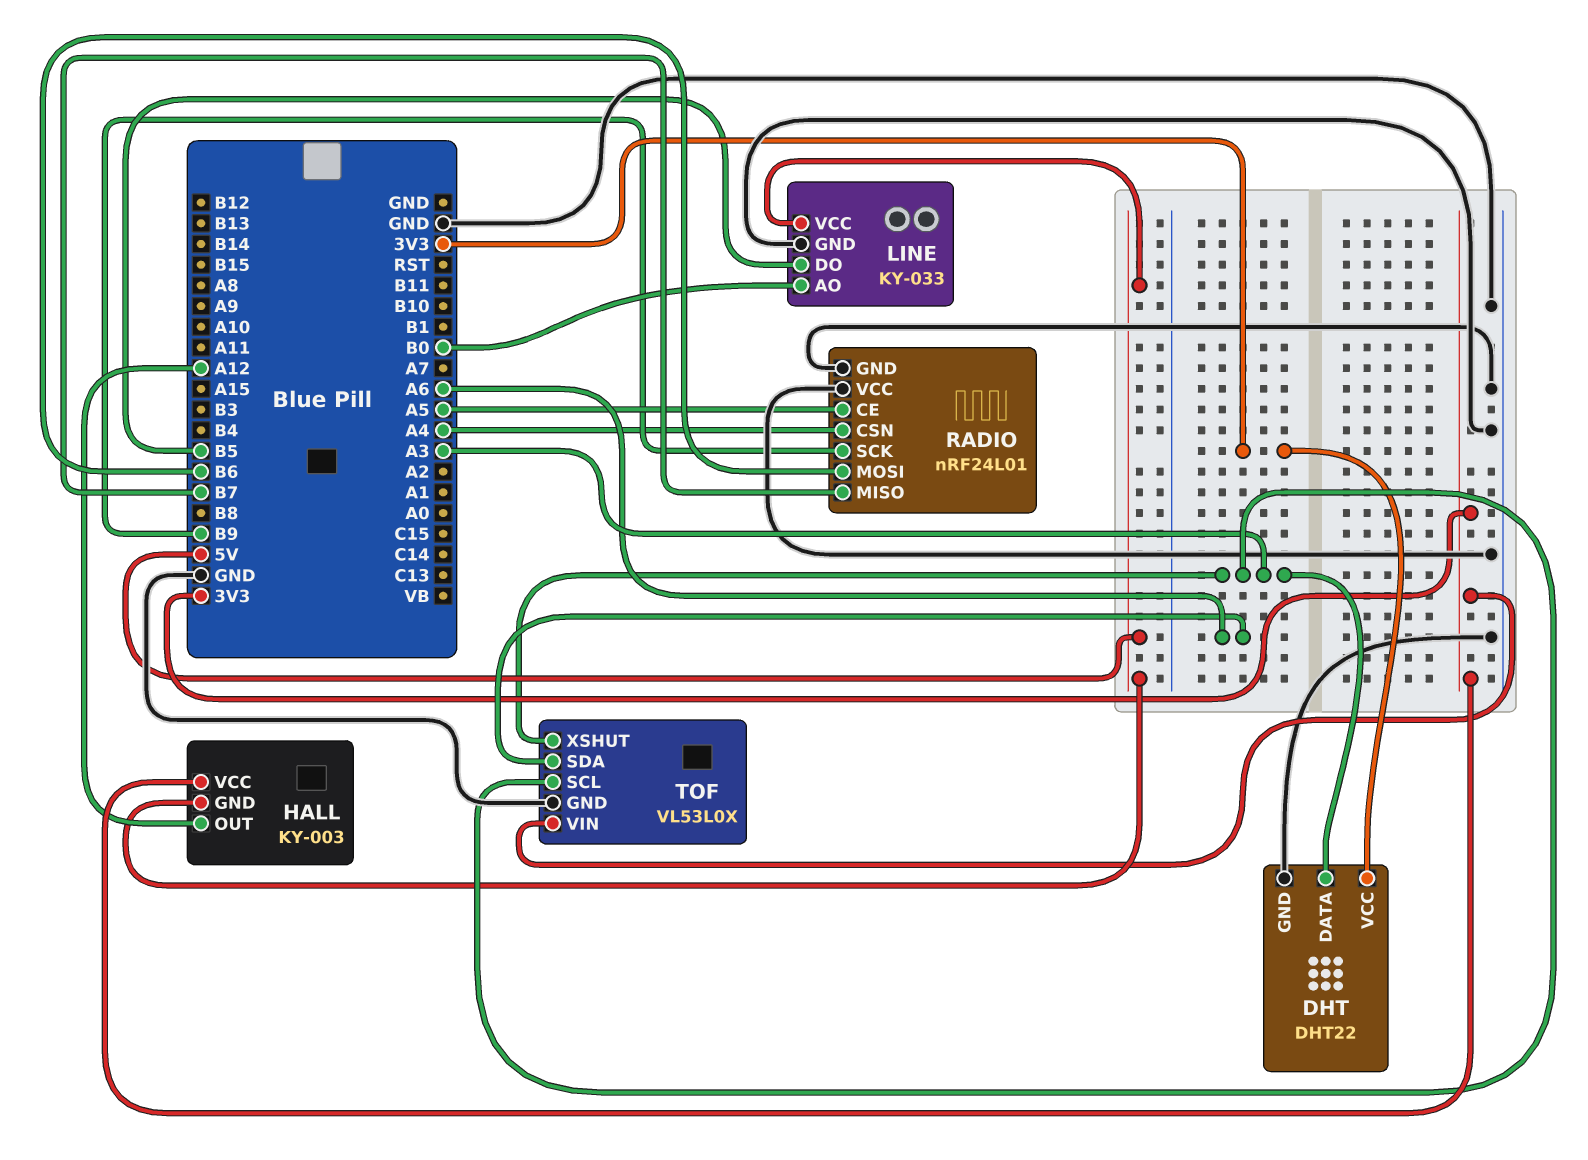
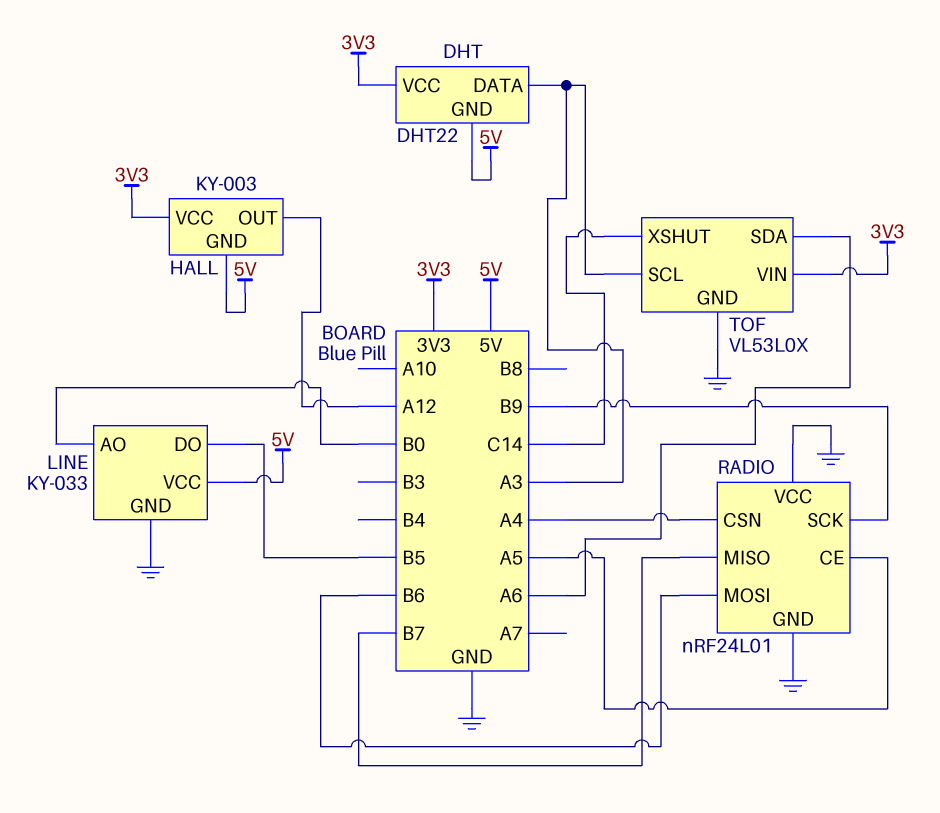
DHT pin GND: GND -> 5V
TOF pin XSHUT: A3 -> C14

